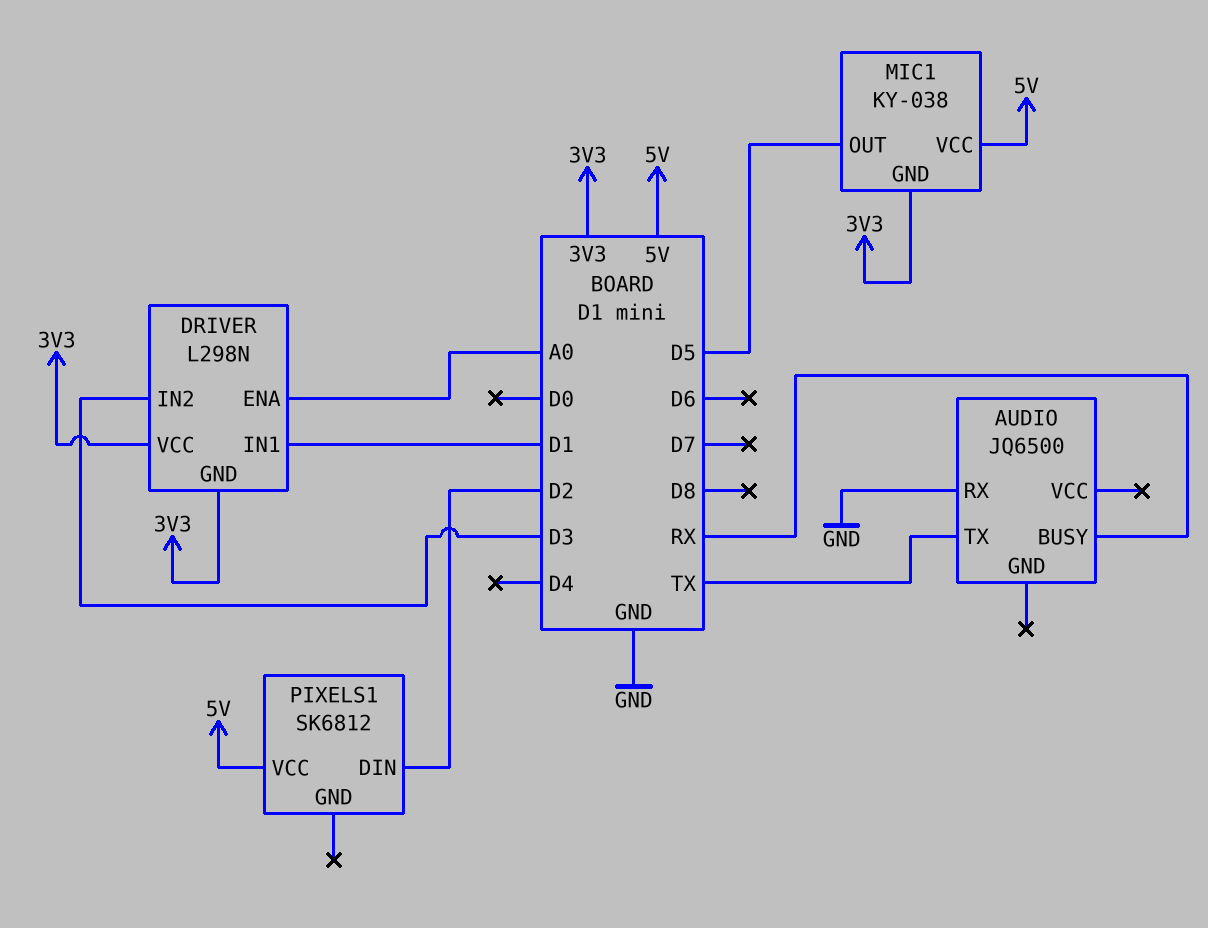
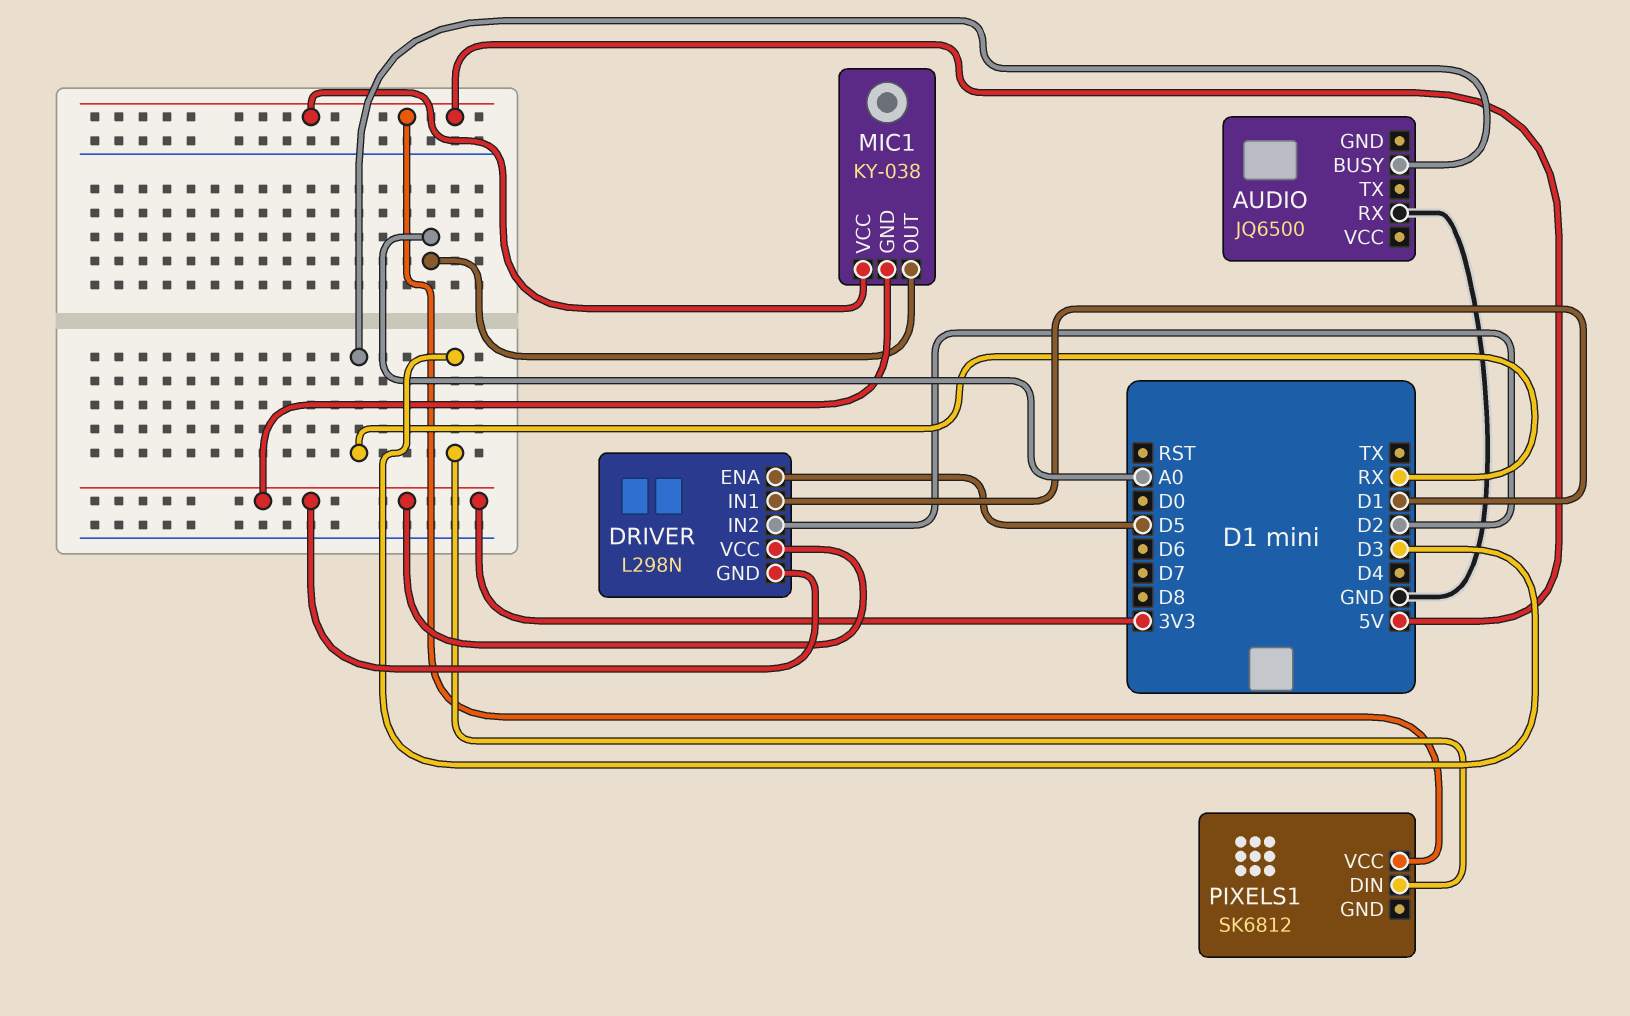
AUDIO pin TX: TX -> none
DRIVER pin ENA: A0 -> D5
DRIVER pin IN2: D3 -> D2
MIC1 pin OUT: D5 -> A0
PIXELS1 pin DIN: D2 -> D3

